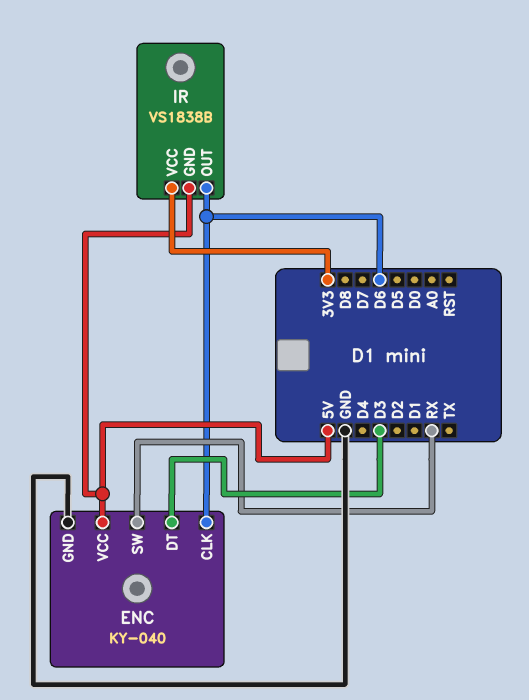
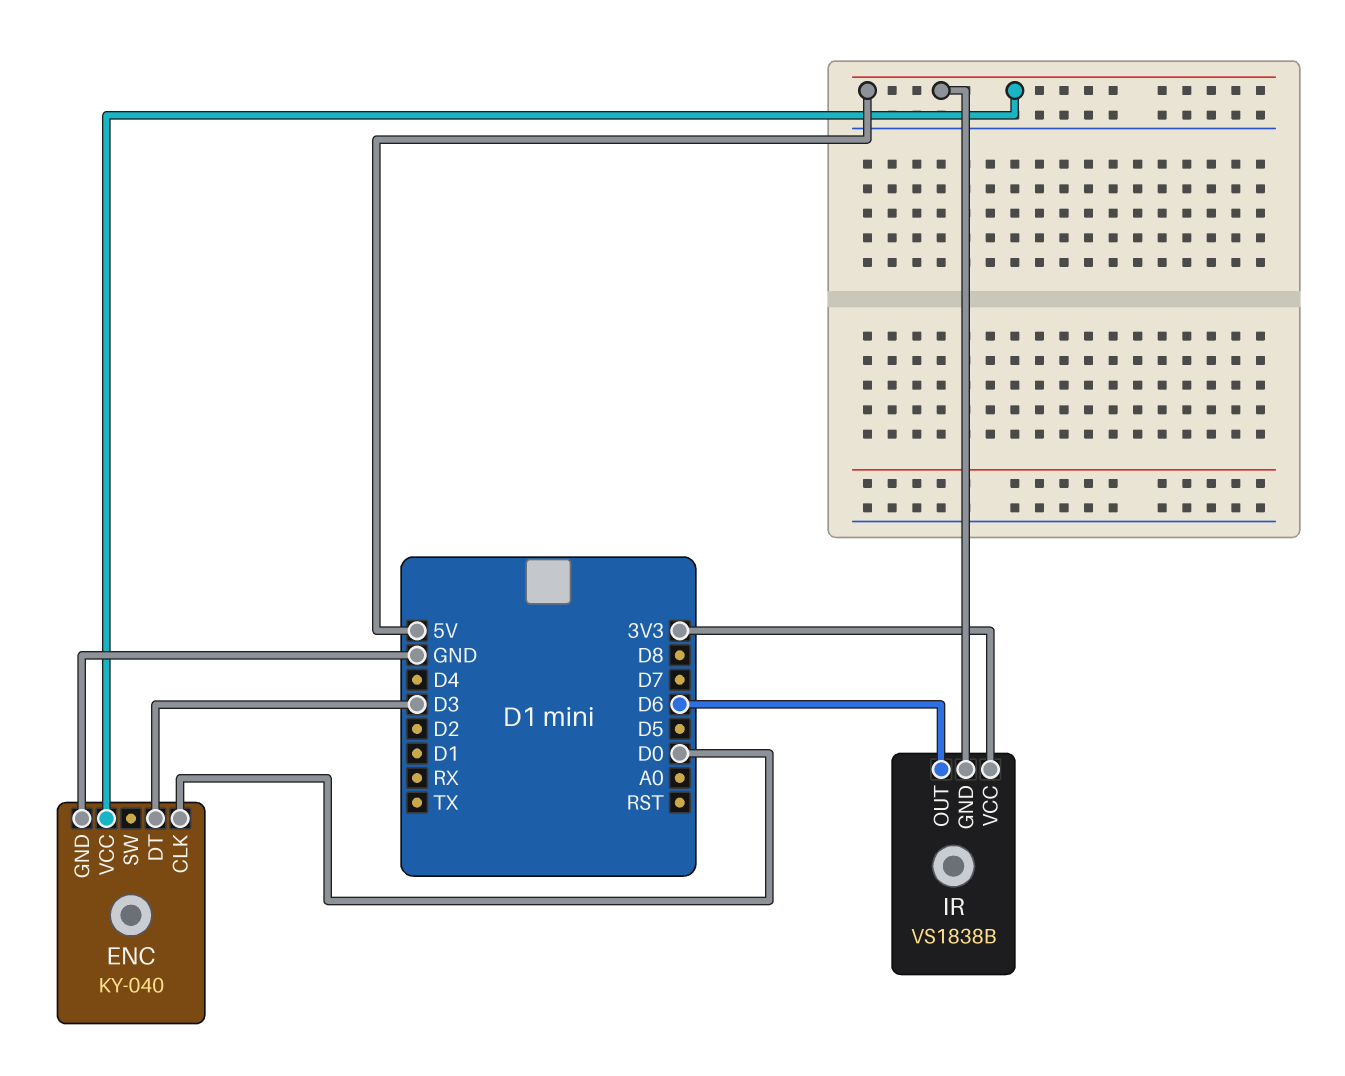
ENC pin CLK: D6 -> D0
ENC pin SW: RX -> none

